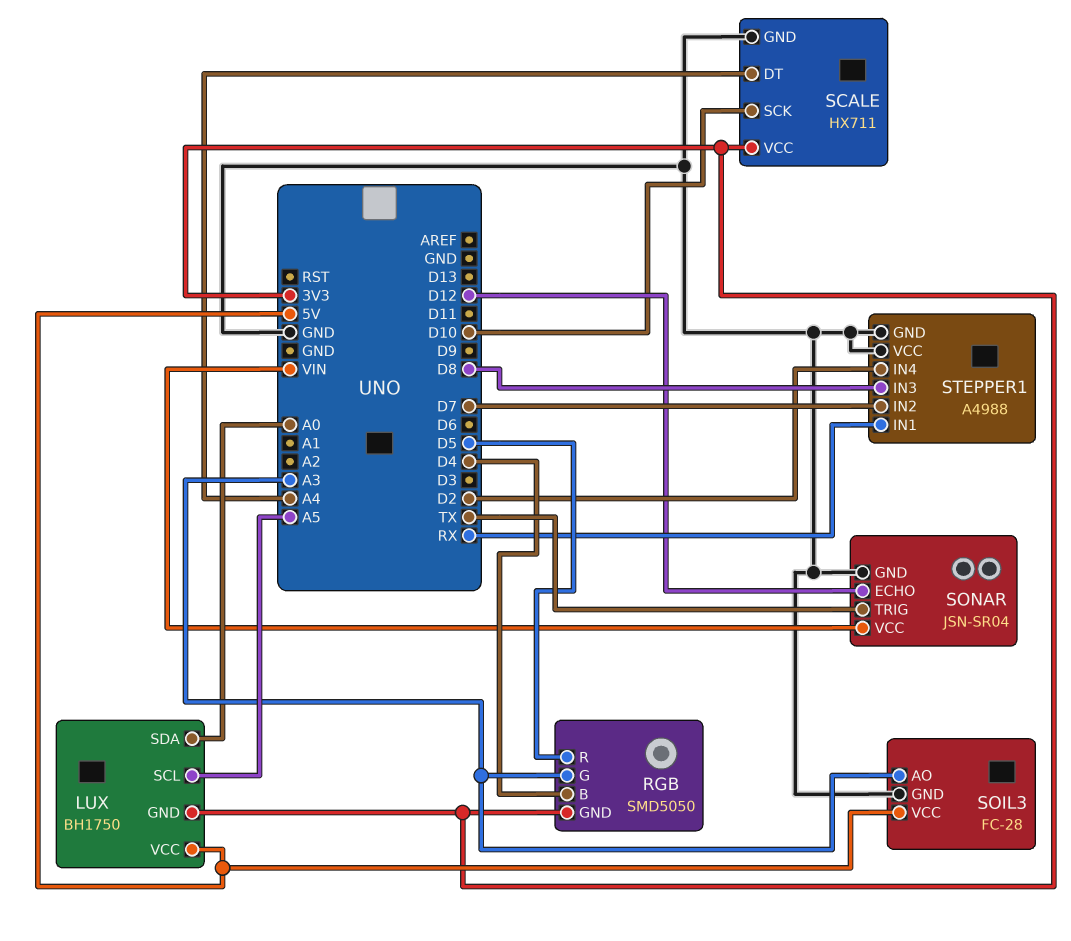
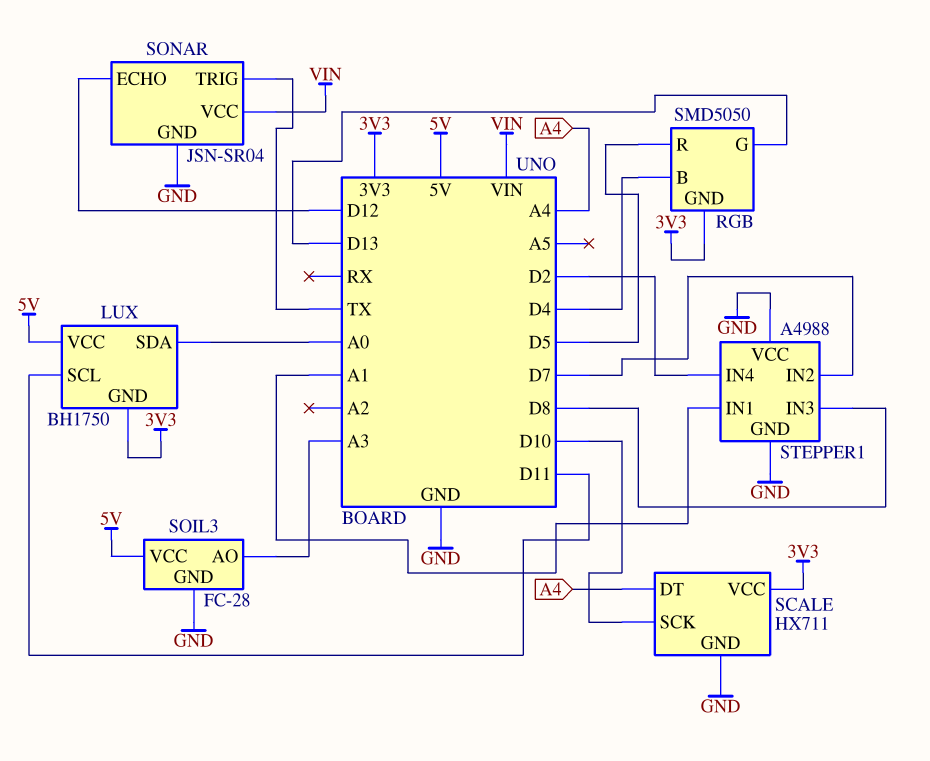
LUX pin SCL: A5 -> D11
RGB pin G: A3 -> D13
STEPPER1 pin IN1: RX -> A1

